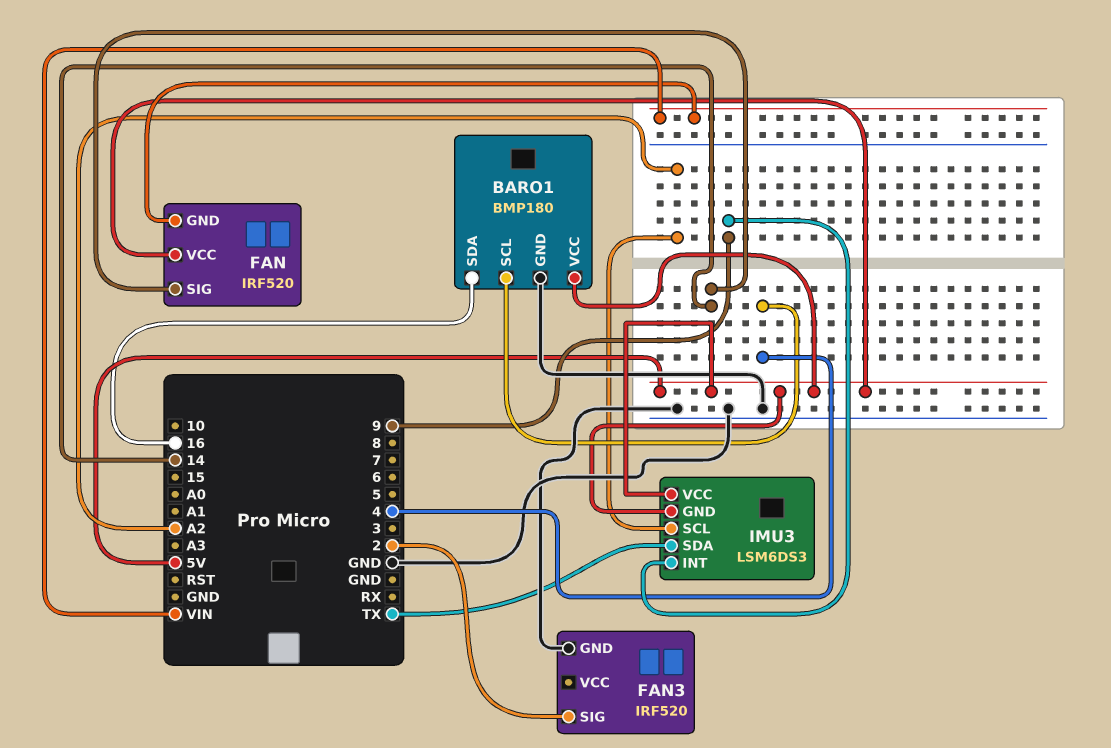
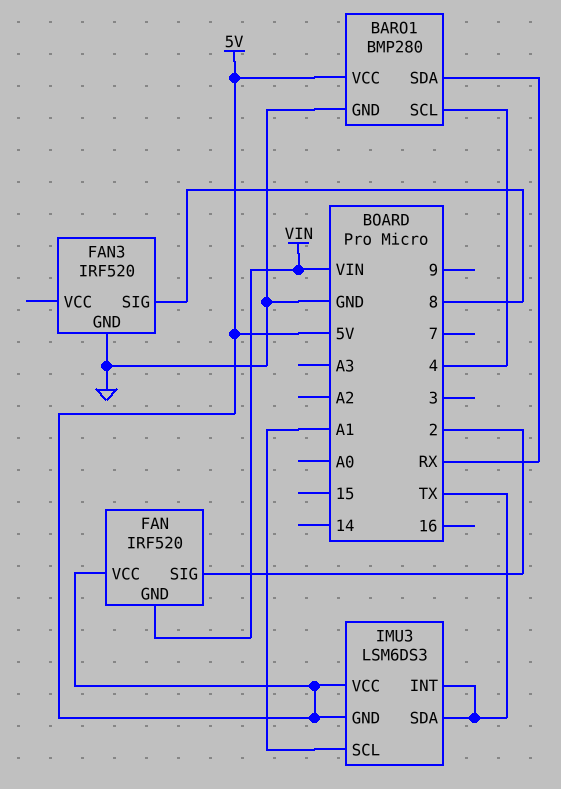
BARO1: BMP180 -> BMP280
BARO1 pin SDA: 16 -> RX
FAN pin SIG: 14 -> 2
FAN3 pin SIG: 2 -> 8
IMU3 pin INT: 9 -> TX
IMU3 pin SCL: A2 -> A1

